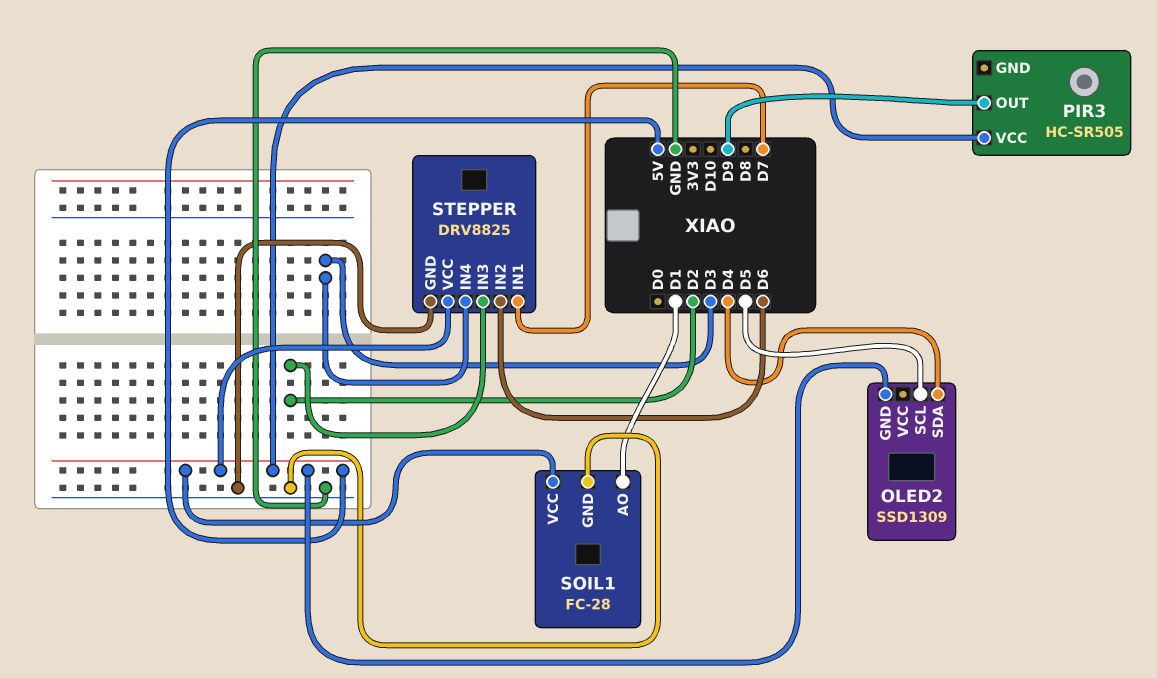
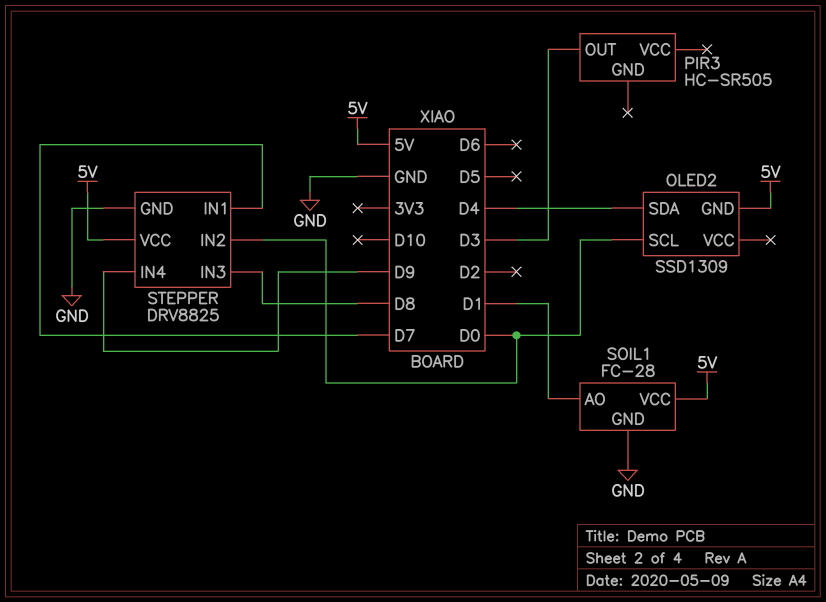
OLED2 pin SCL: D5 -> D0
PIR3 pin OUT: D9 -> D3
PIR3 pin VCC: 5V -> none
STEPPER pin IN2: D6 -> D0
STEPPER pin IN3: D2 -> D8
STEPPER pin IN4: D3 -> D9

